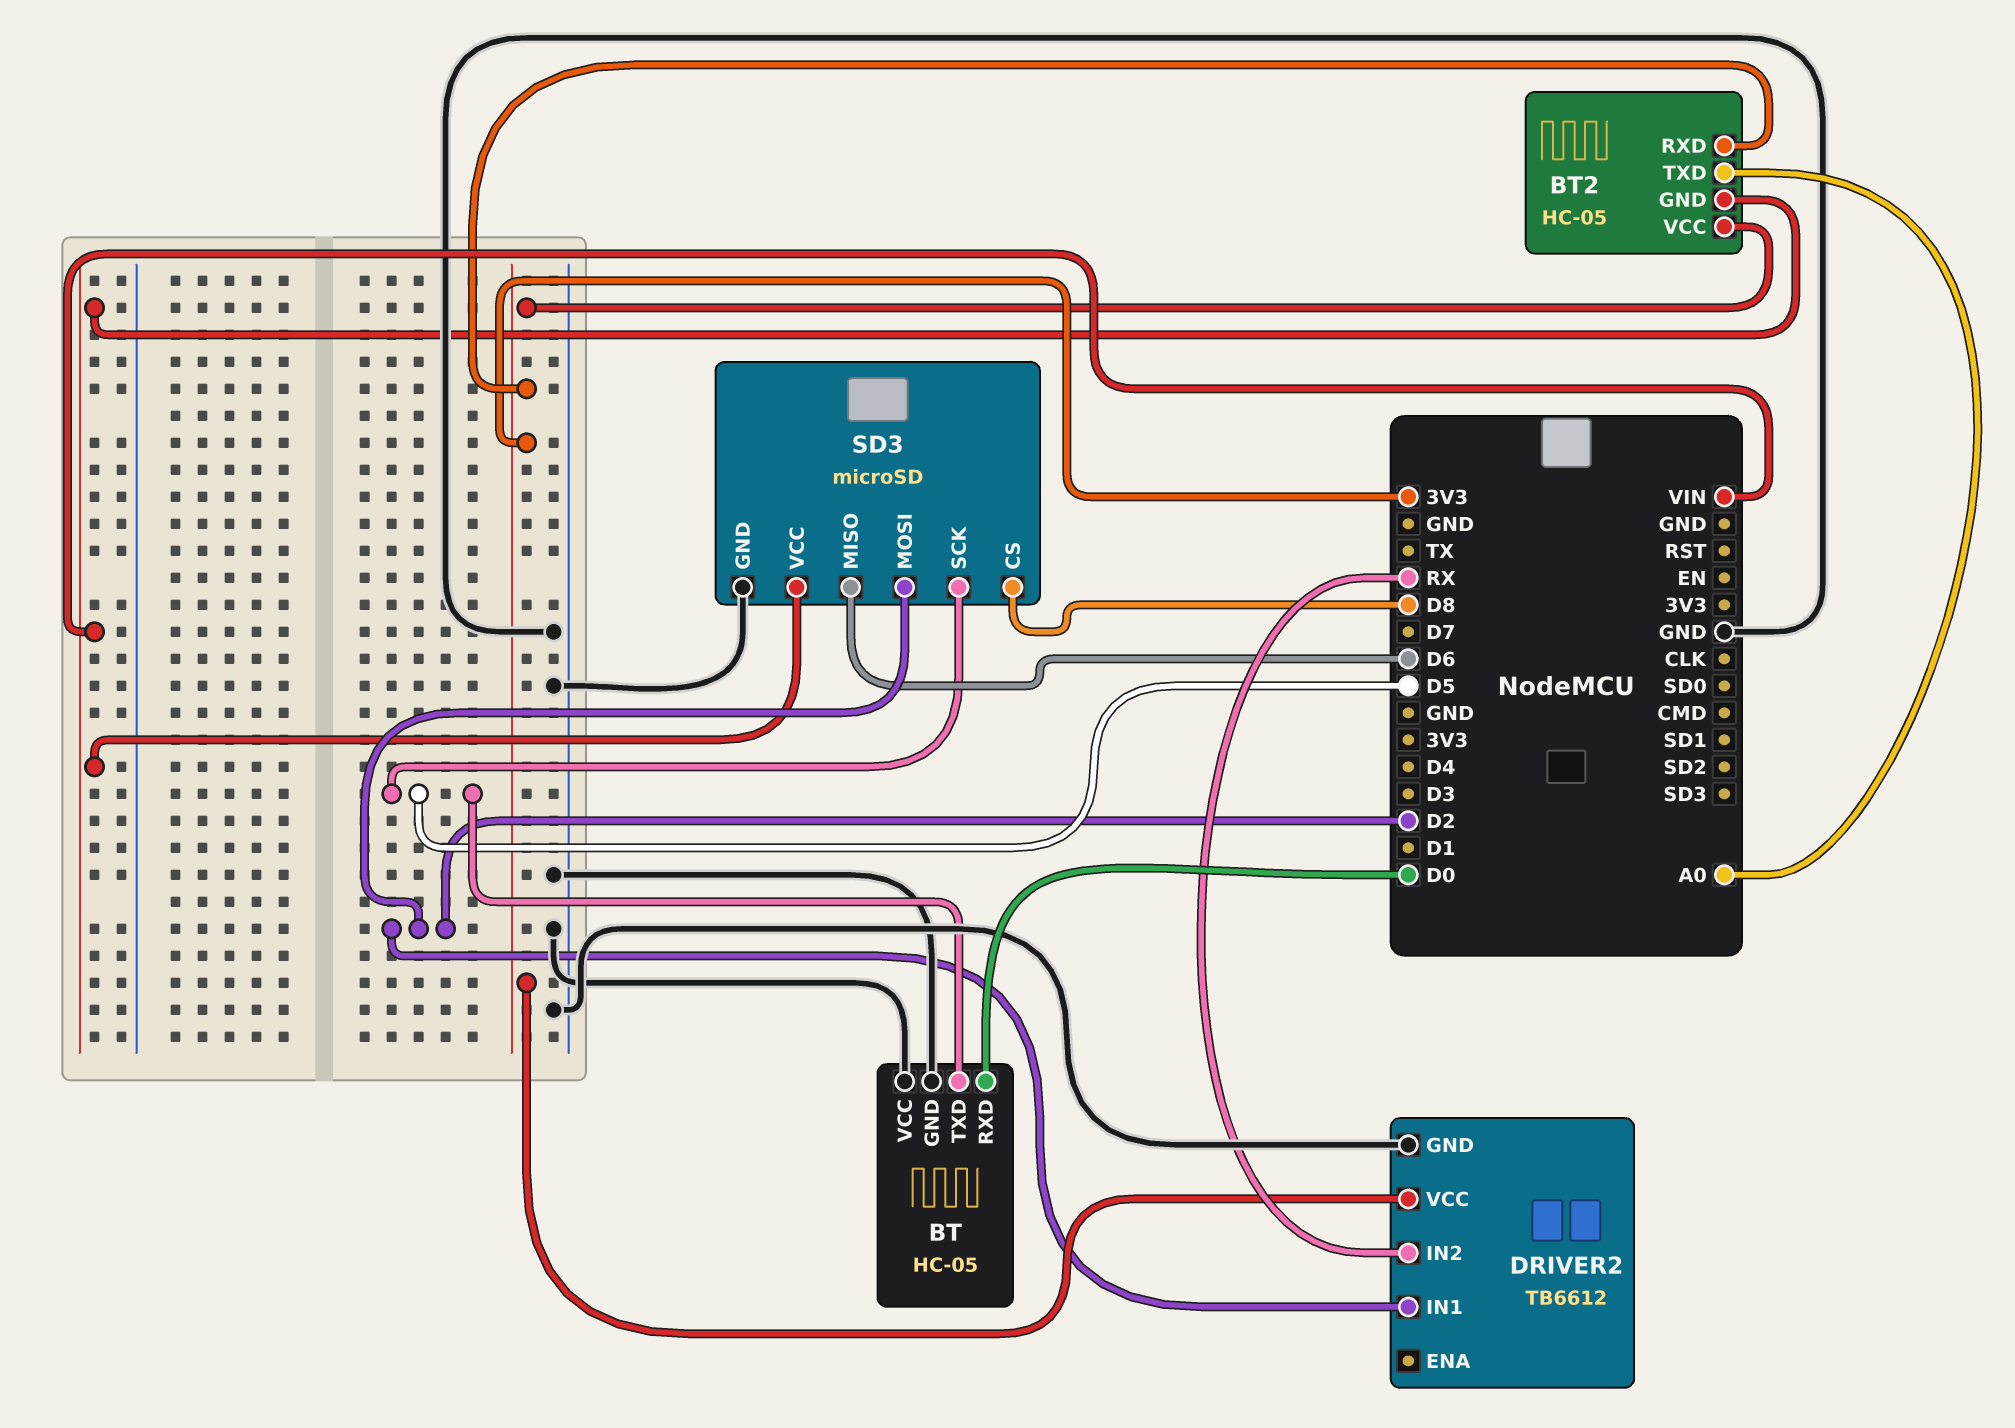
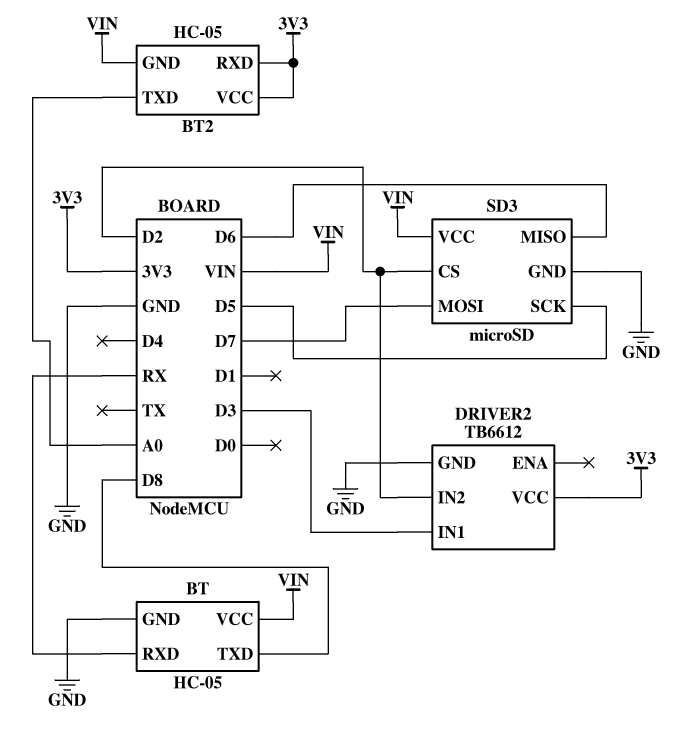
BT pin RXD: D0 -> RX
BT pin TXD: D5 -> D8
BT pin VCC: GND -> VIN
DRIVER2 pin IN1: D2 -> D3
DRIVER2 pin IN2: RX -> D2
SD3 pin CS: D8 -> D2
SD3 pin MOSI: D2 -> D7

